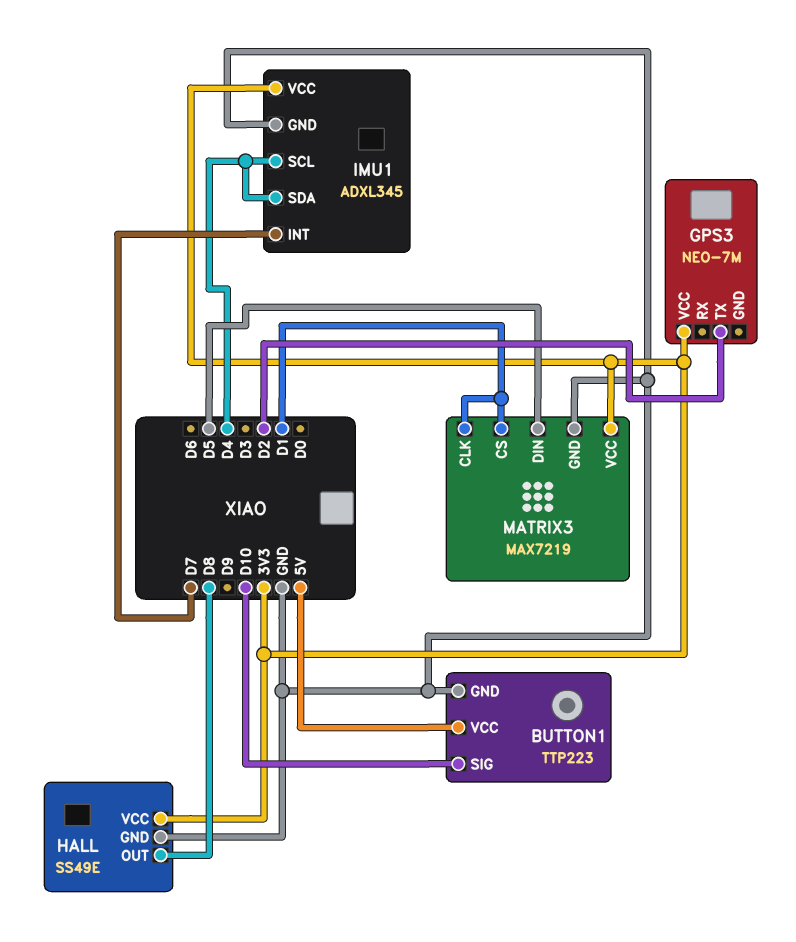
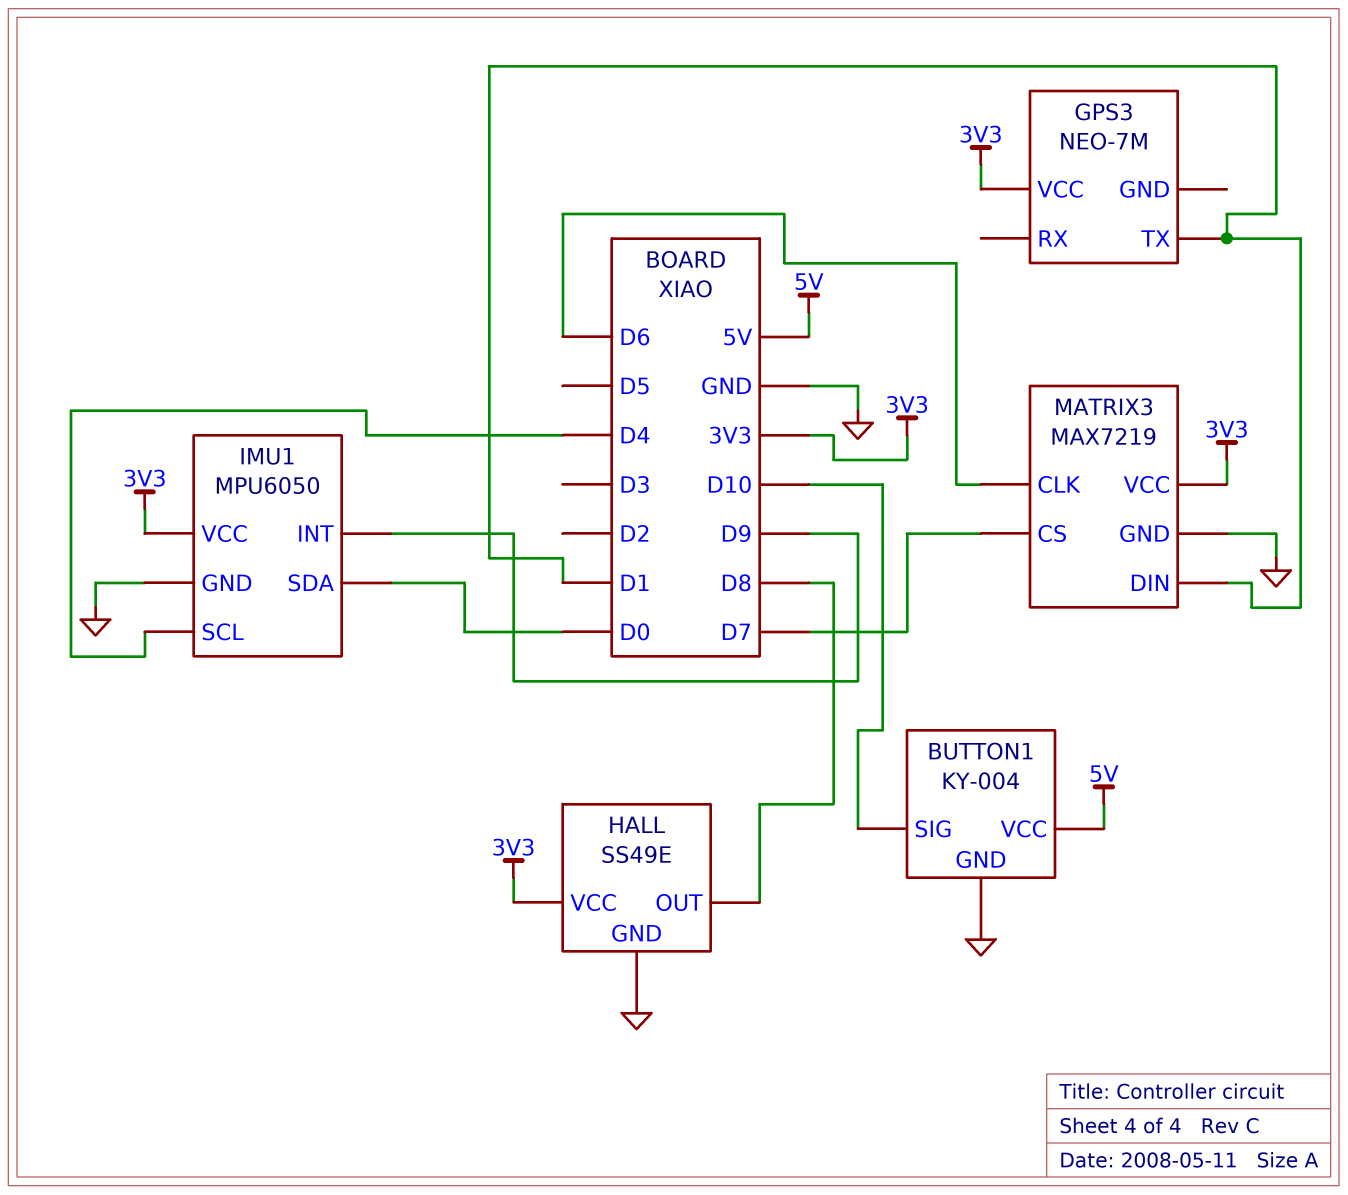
BUTTON1: TTP223 -> KY-004
GPS3 pin TX: D2 -> D1
IMU1: ADXL345 -> MPU6050
IMU1 pin INT: D7 -> D9
IMU1 pin SDA: D4 -> D0
MATRIX3 pin CLK: D1 -> D6
MATRIX3 pin CS: D1 -> D7
MATRIX3 pin DIN: D5 -> D1

